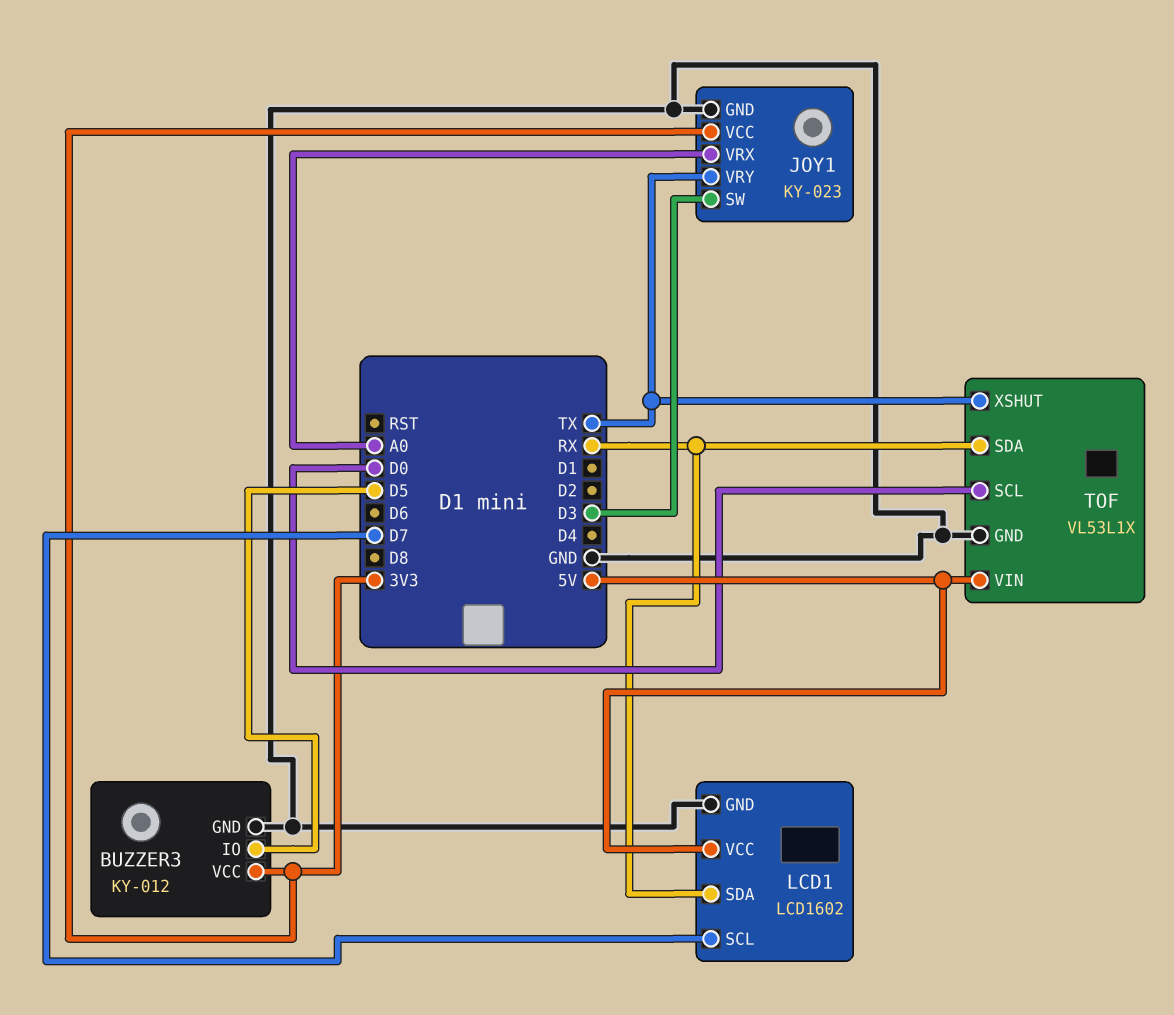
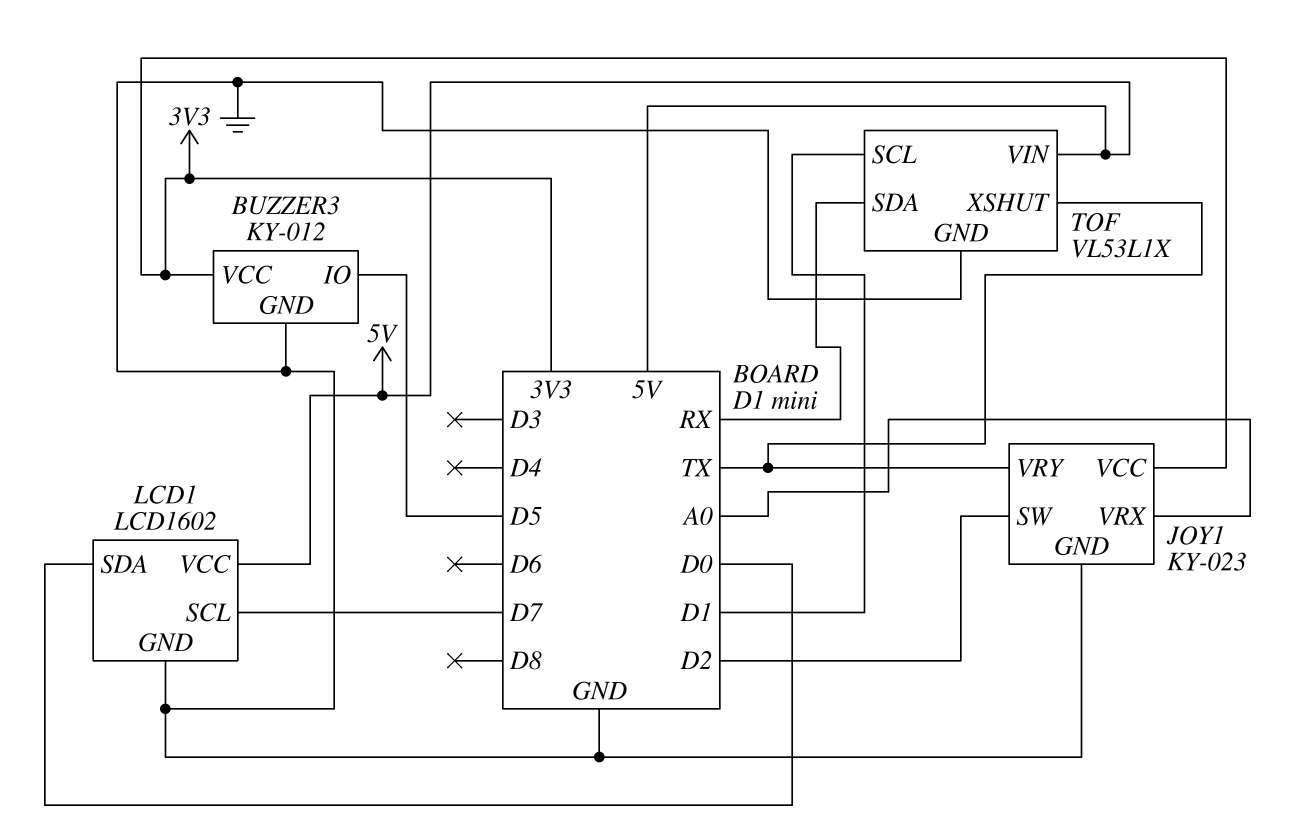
JOY1 pin SW: D3 -> D2
LCD1 pin SDA: RX -> D0
TOF pin SCL: D0 -> D1

